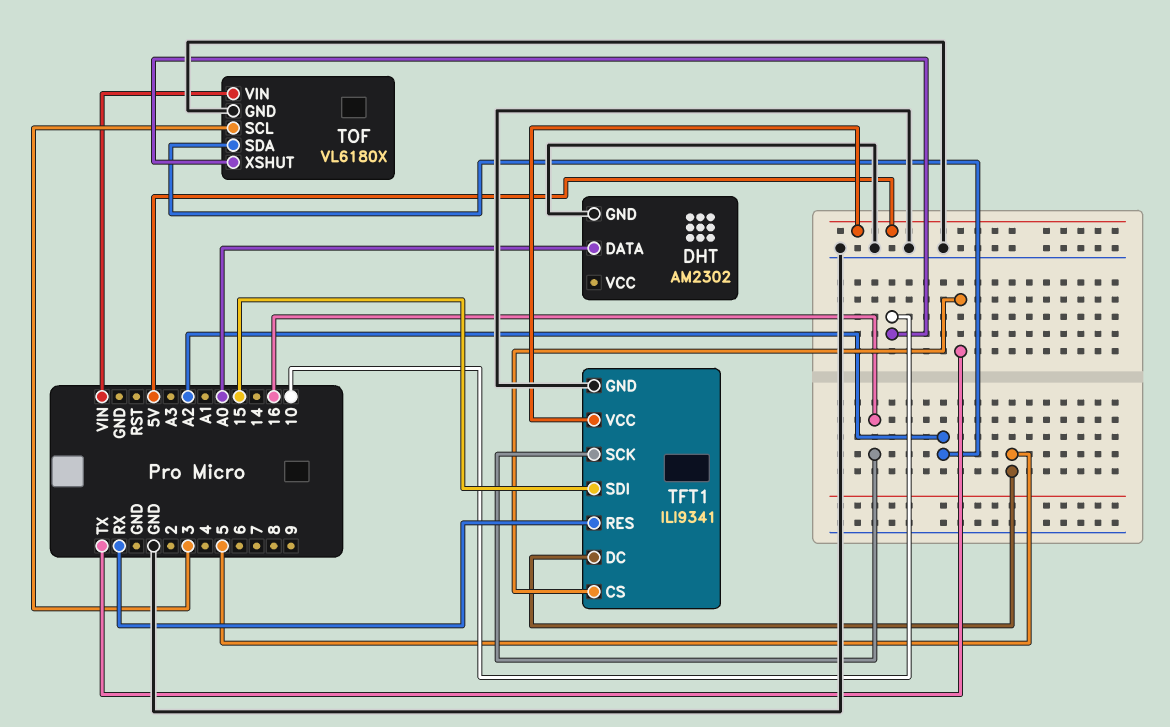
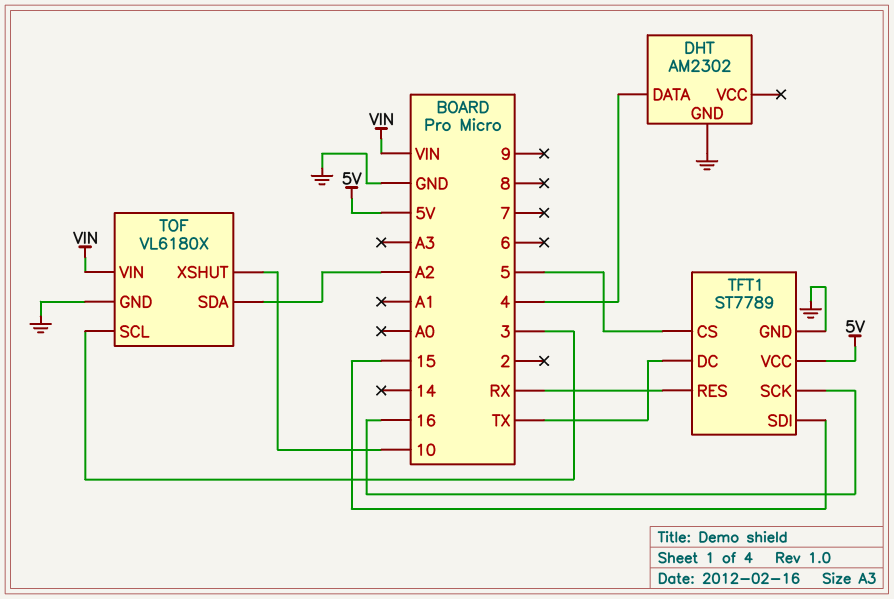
DHT pin DATA: A0 -> 4
TFT1: ILI9341 -> ST7789
TFT1 pin CS: TX -> 5
TFT1 pin DC: 5 -> TX

